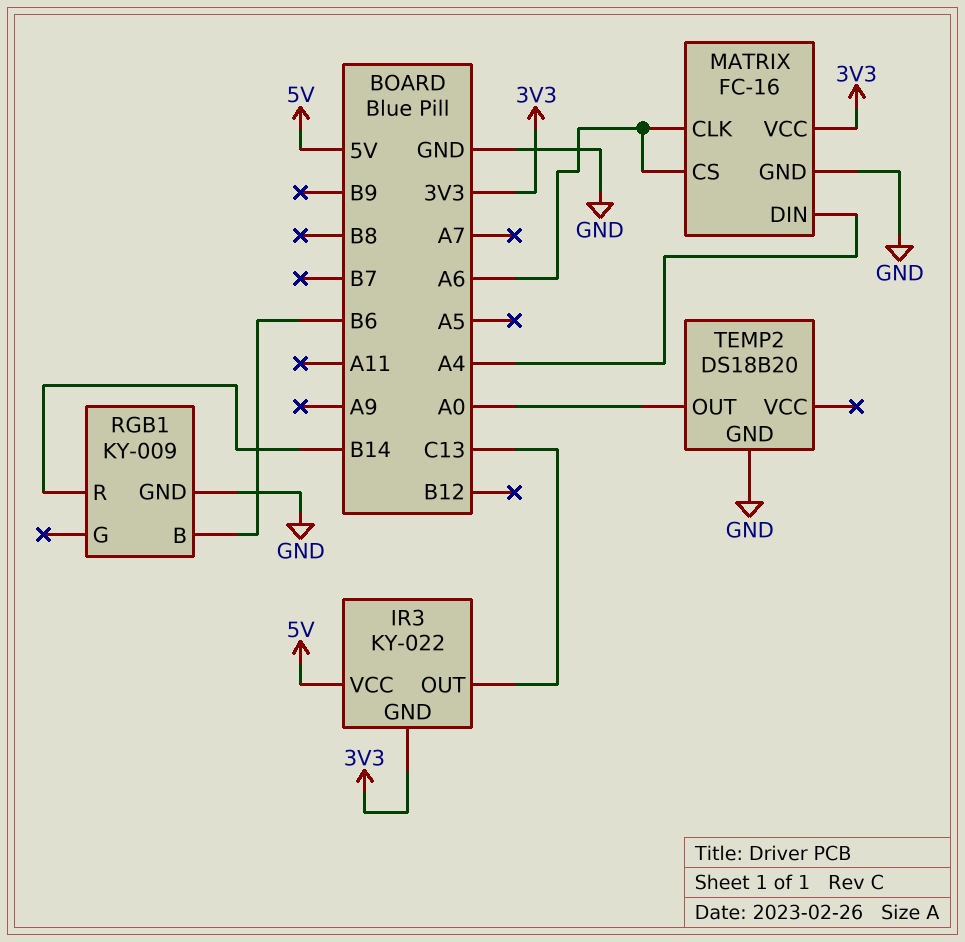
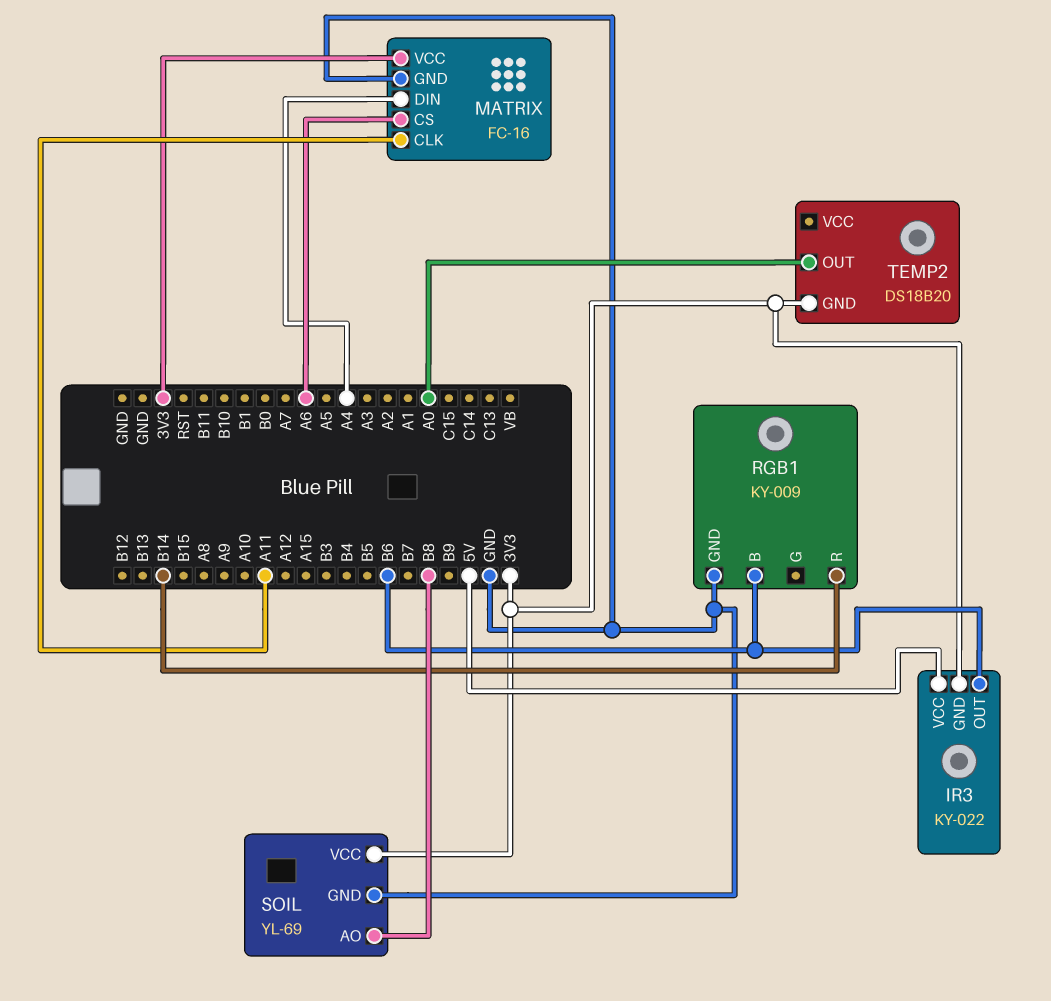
IR3 pin OUT: C13 -> B6
MATRIX pin CLK: A6 -> A11
SOIL: none -> YL-69
SOIL pin AO: none -> B8
SOIL pin GND: none -> GND
SOIL pin VCC: none -> 3V3
TEMP2 pin GND: GND -> 3V3

